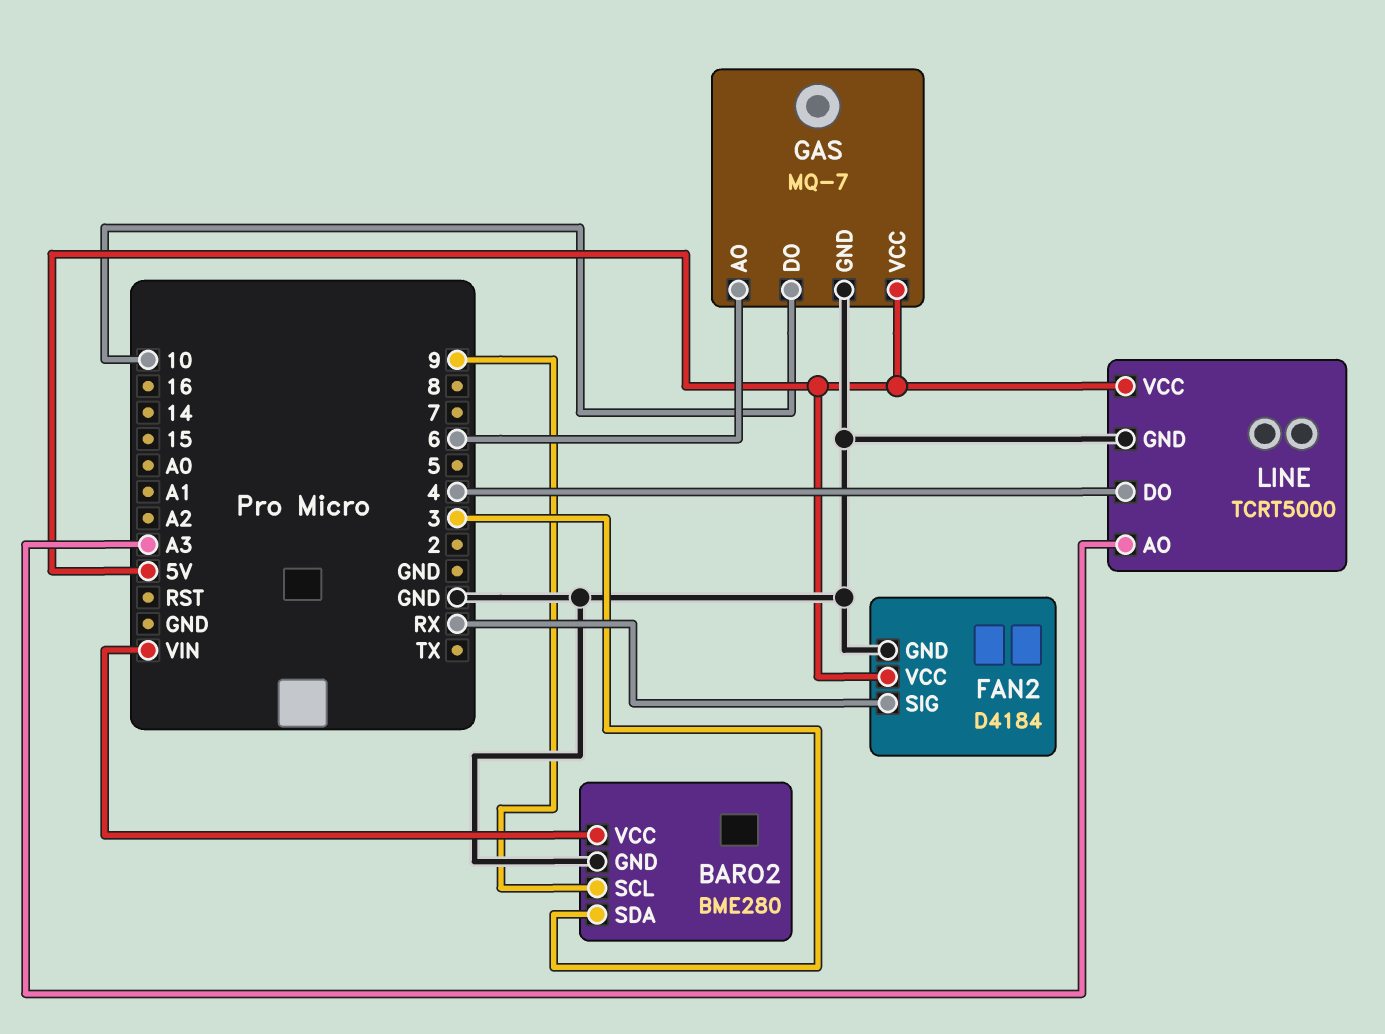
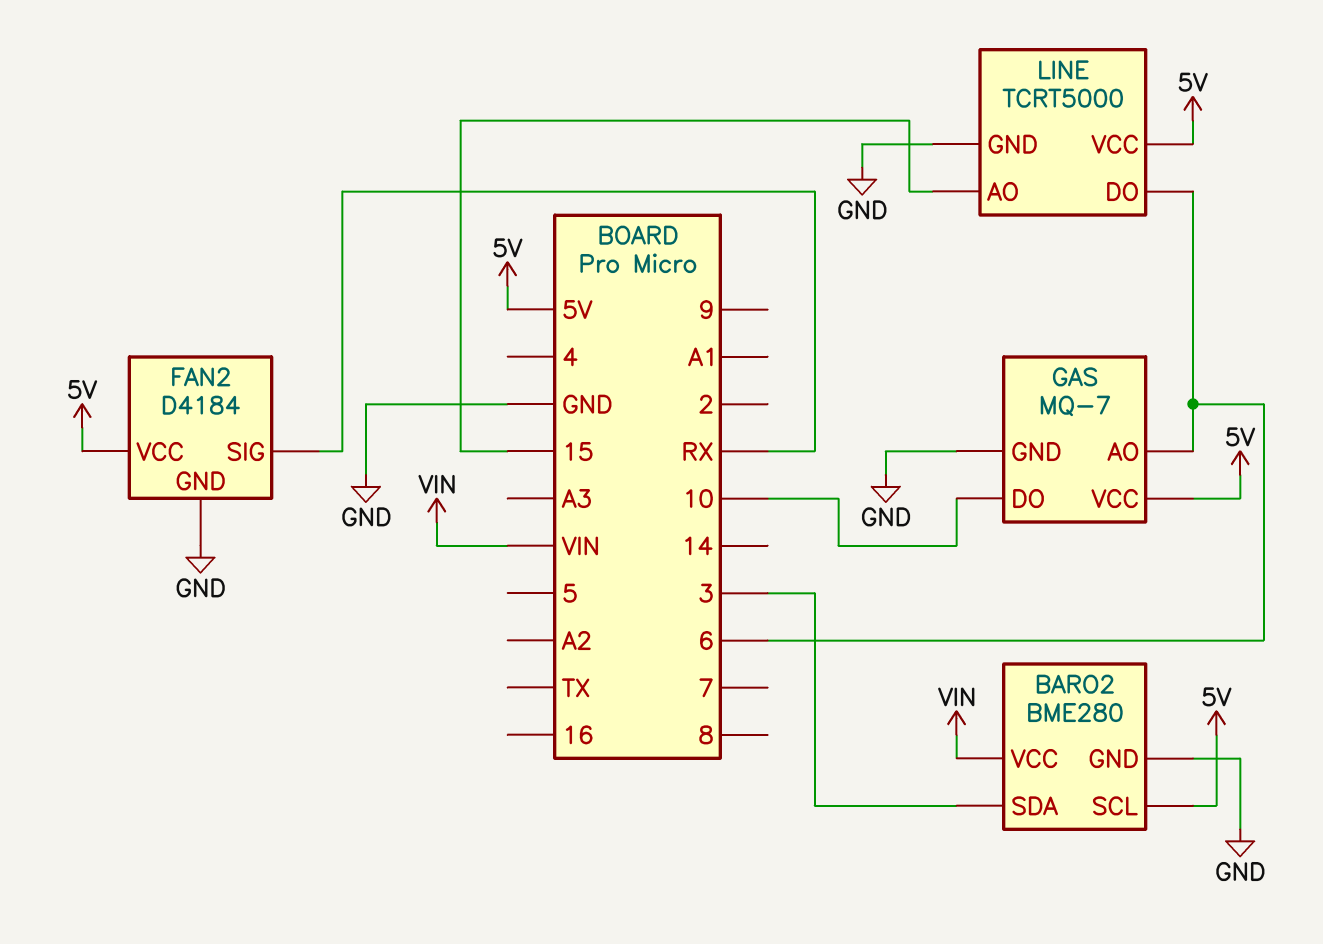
BARO2 pin SCL: 9 -> 5V
LINE pin AO: A3 -> 15
LINE pin DO: 4 -> 6

